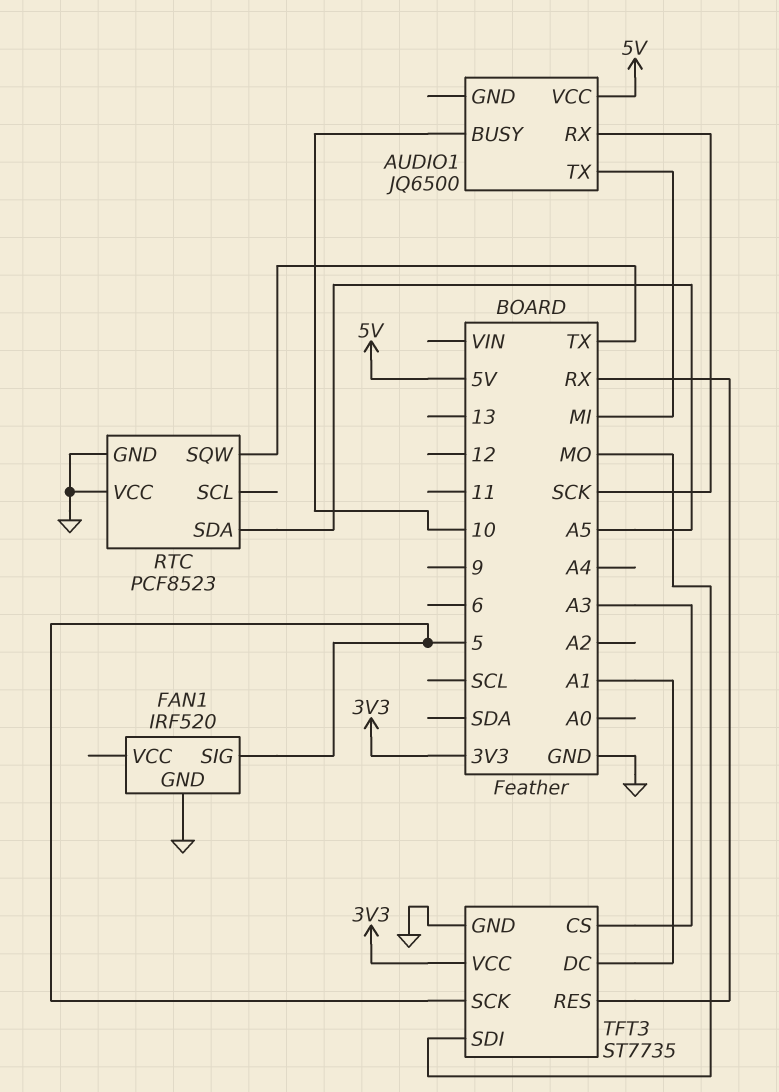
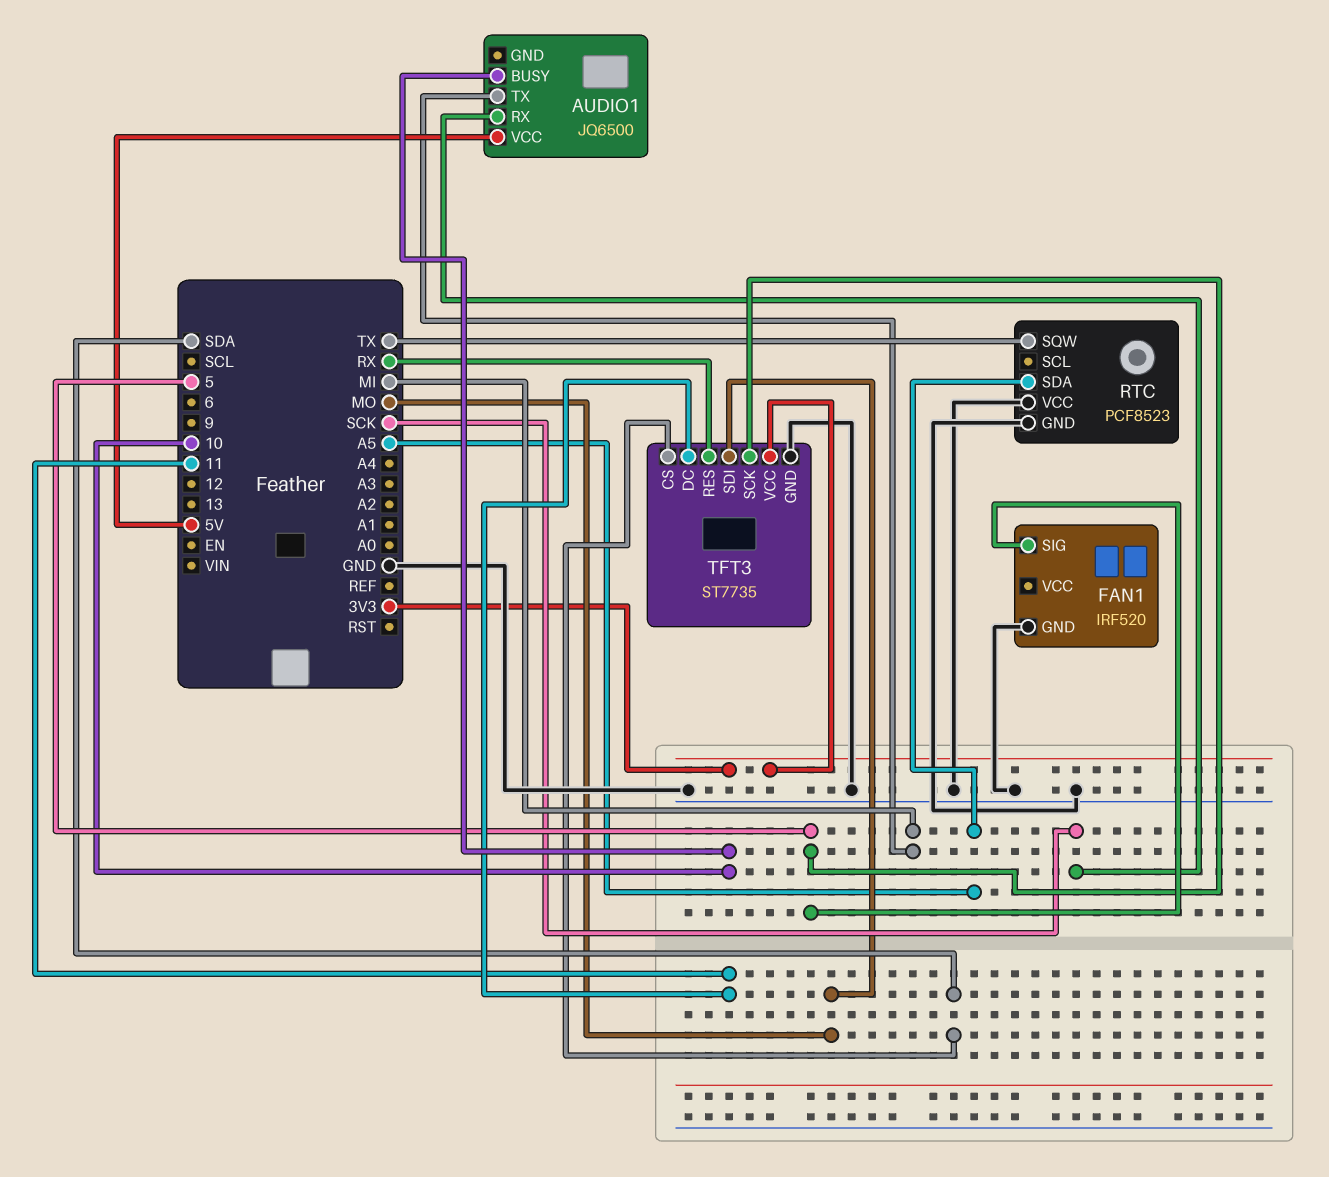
TFT3 pin CS: A3 -> SDA
TFT3 pin DC: A1 -> 11

